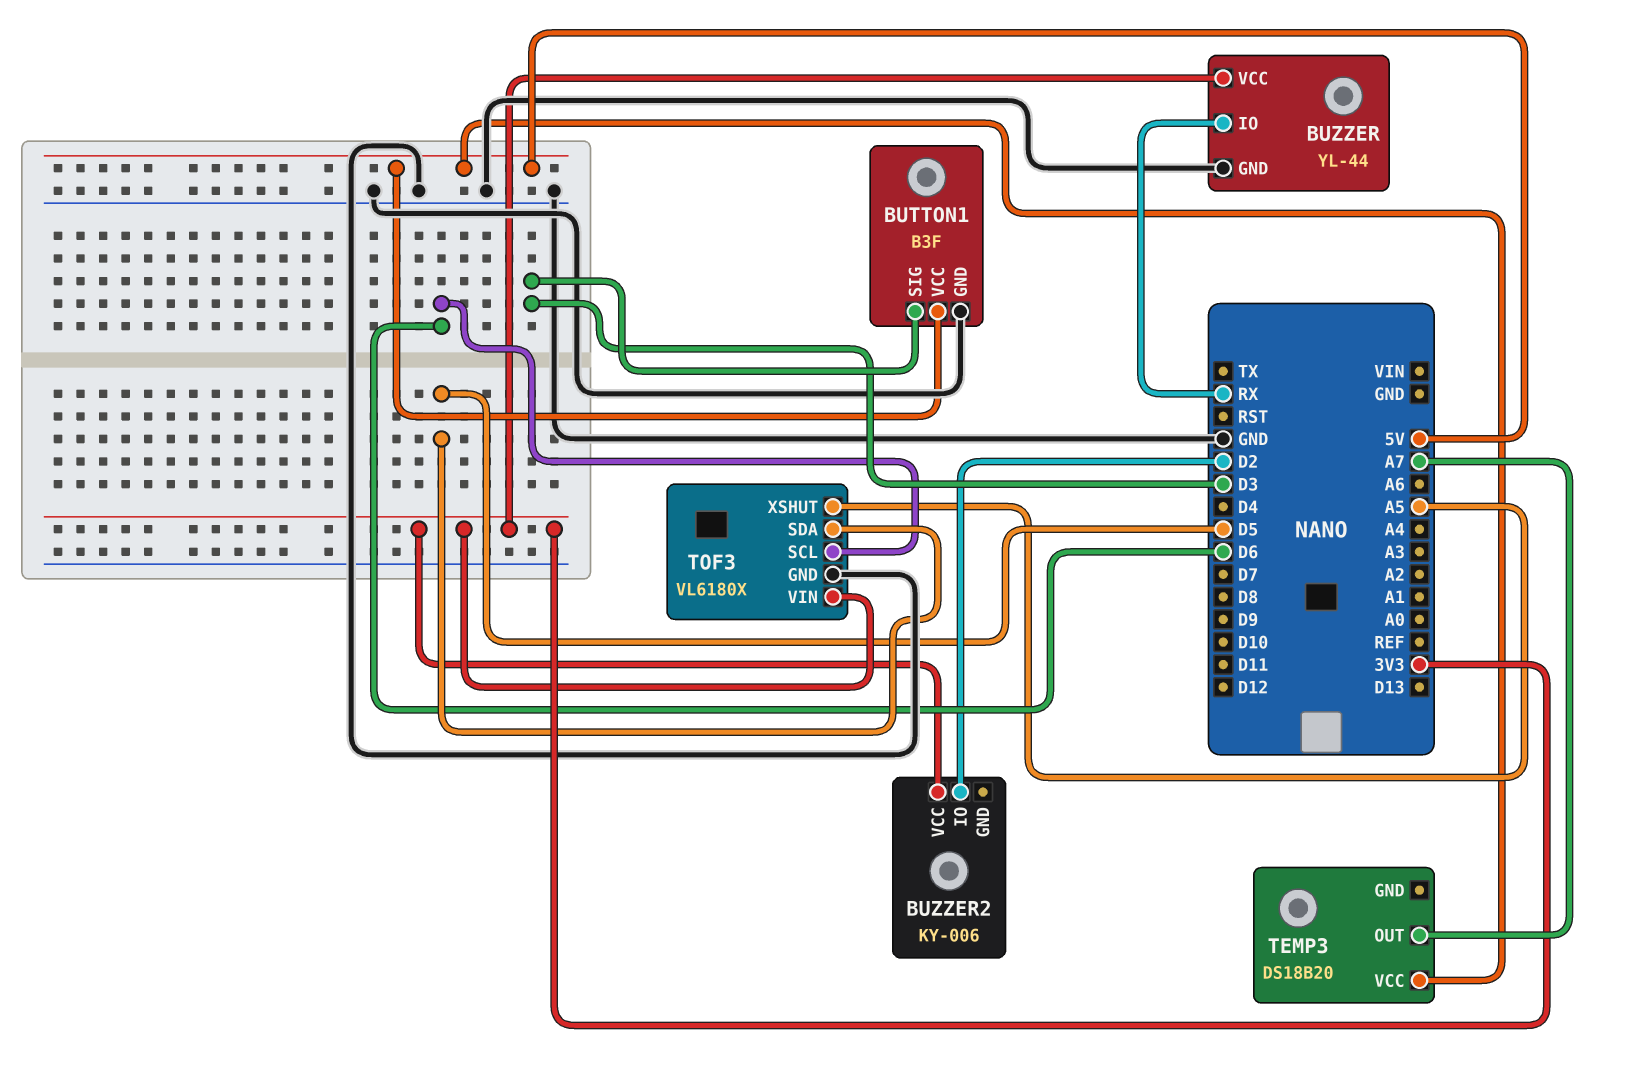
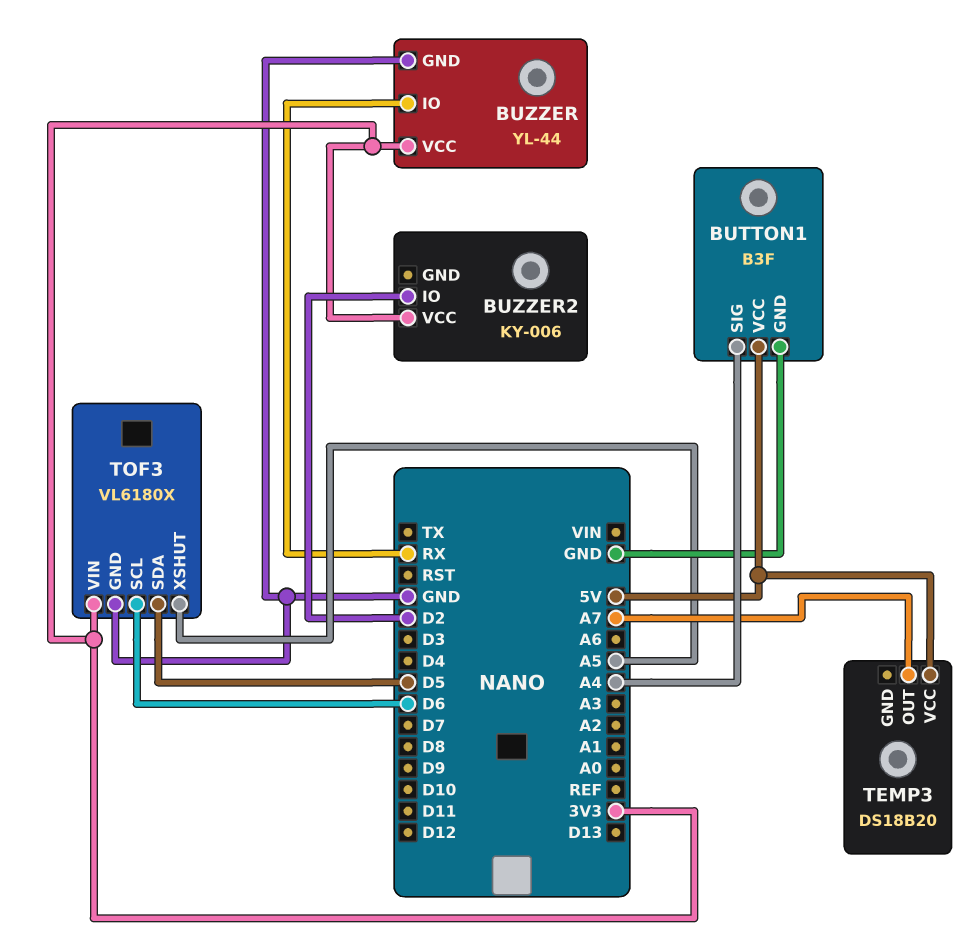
BUTTON1 pin SIG: D3 -> A4

